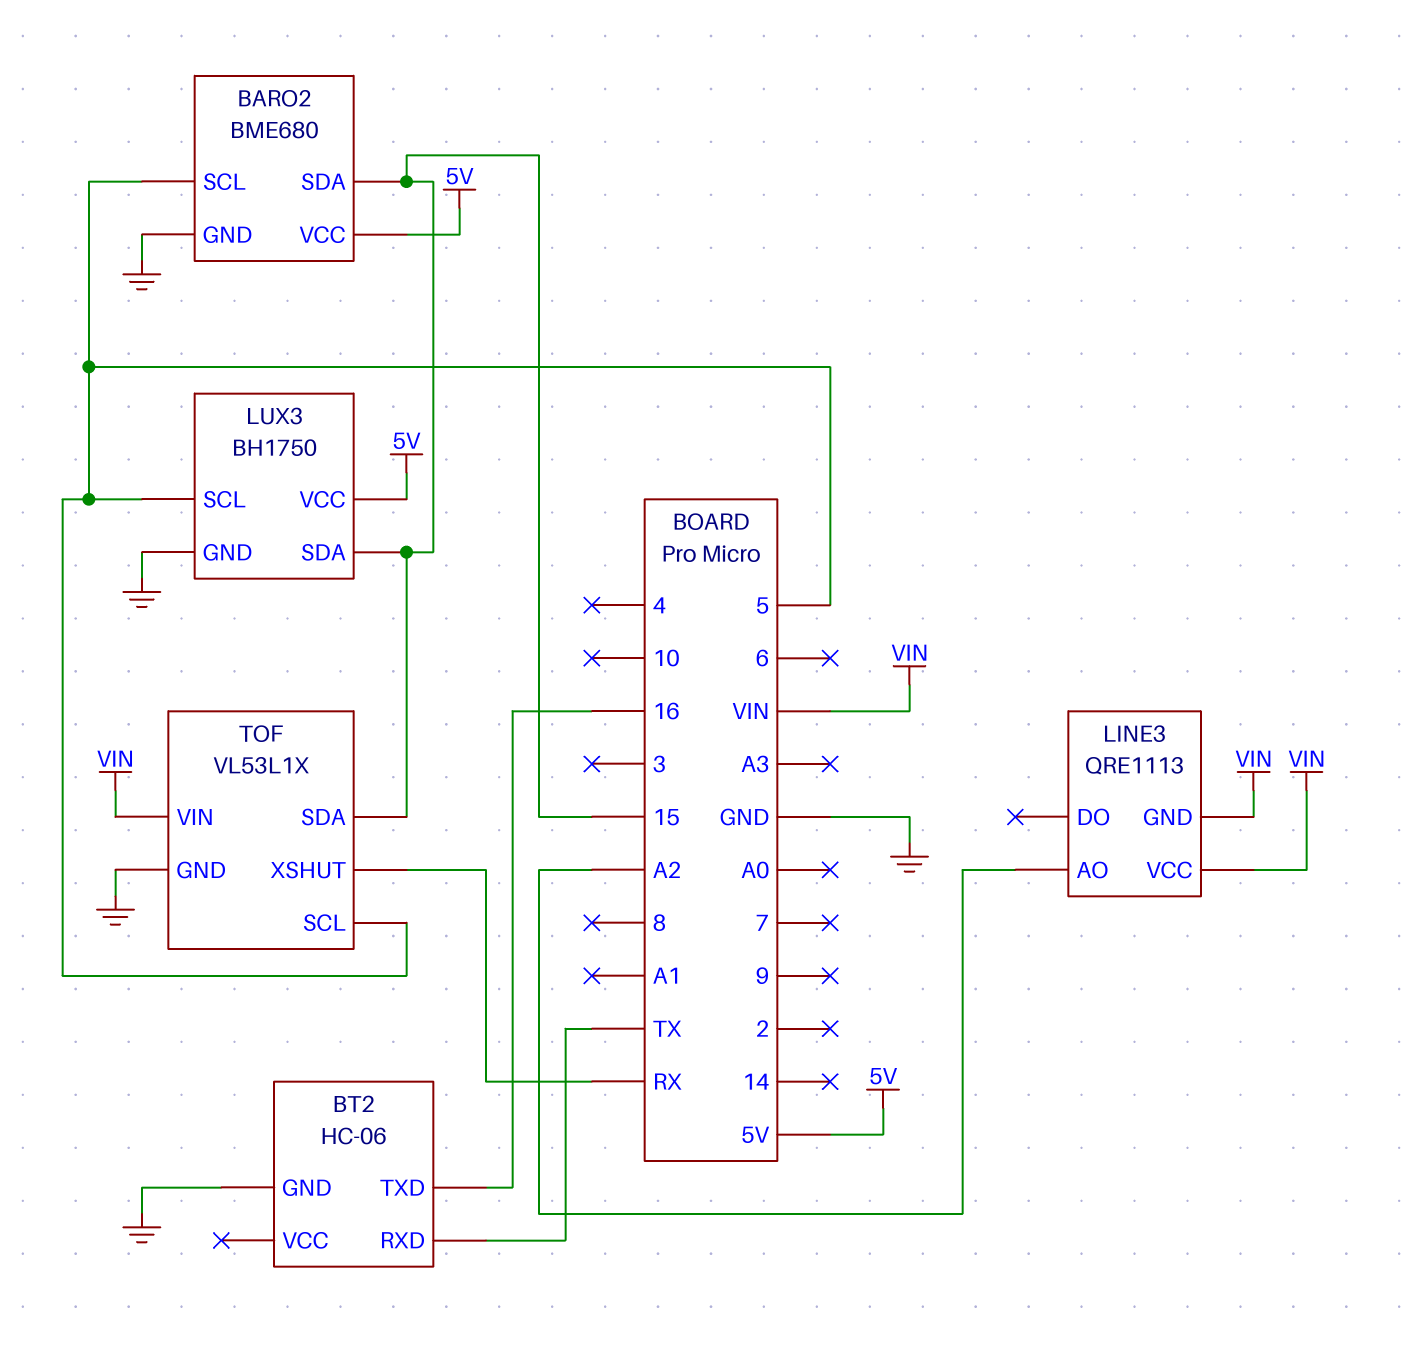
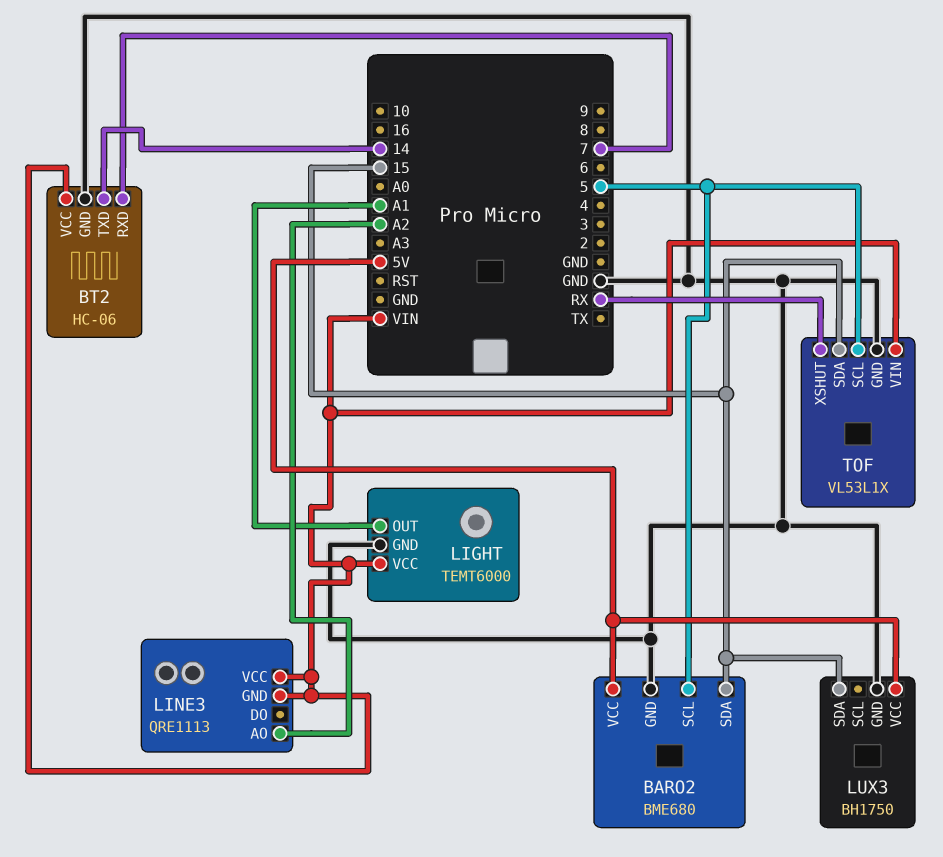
BT2 pin RXD: TX -> 7
BT2 pin TXD: 16 -> 14
BT2 pin VCC: none -> VIN
LIGHT: none -> TEMT6000
LIGHT pin GND: none -> GND
LIGHT pin OUT: none -> A1
LIGHT pin VCC: none -> VIN
LUX3 pin SCL: 5 -> none

